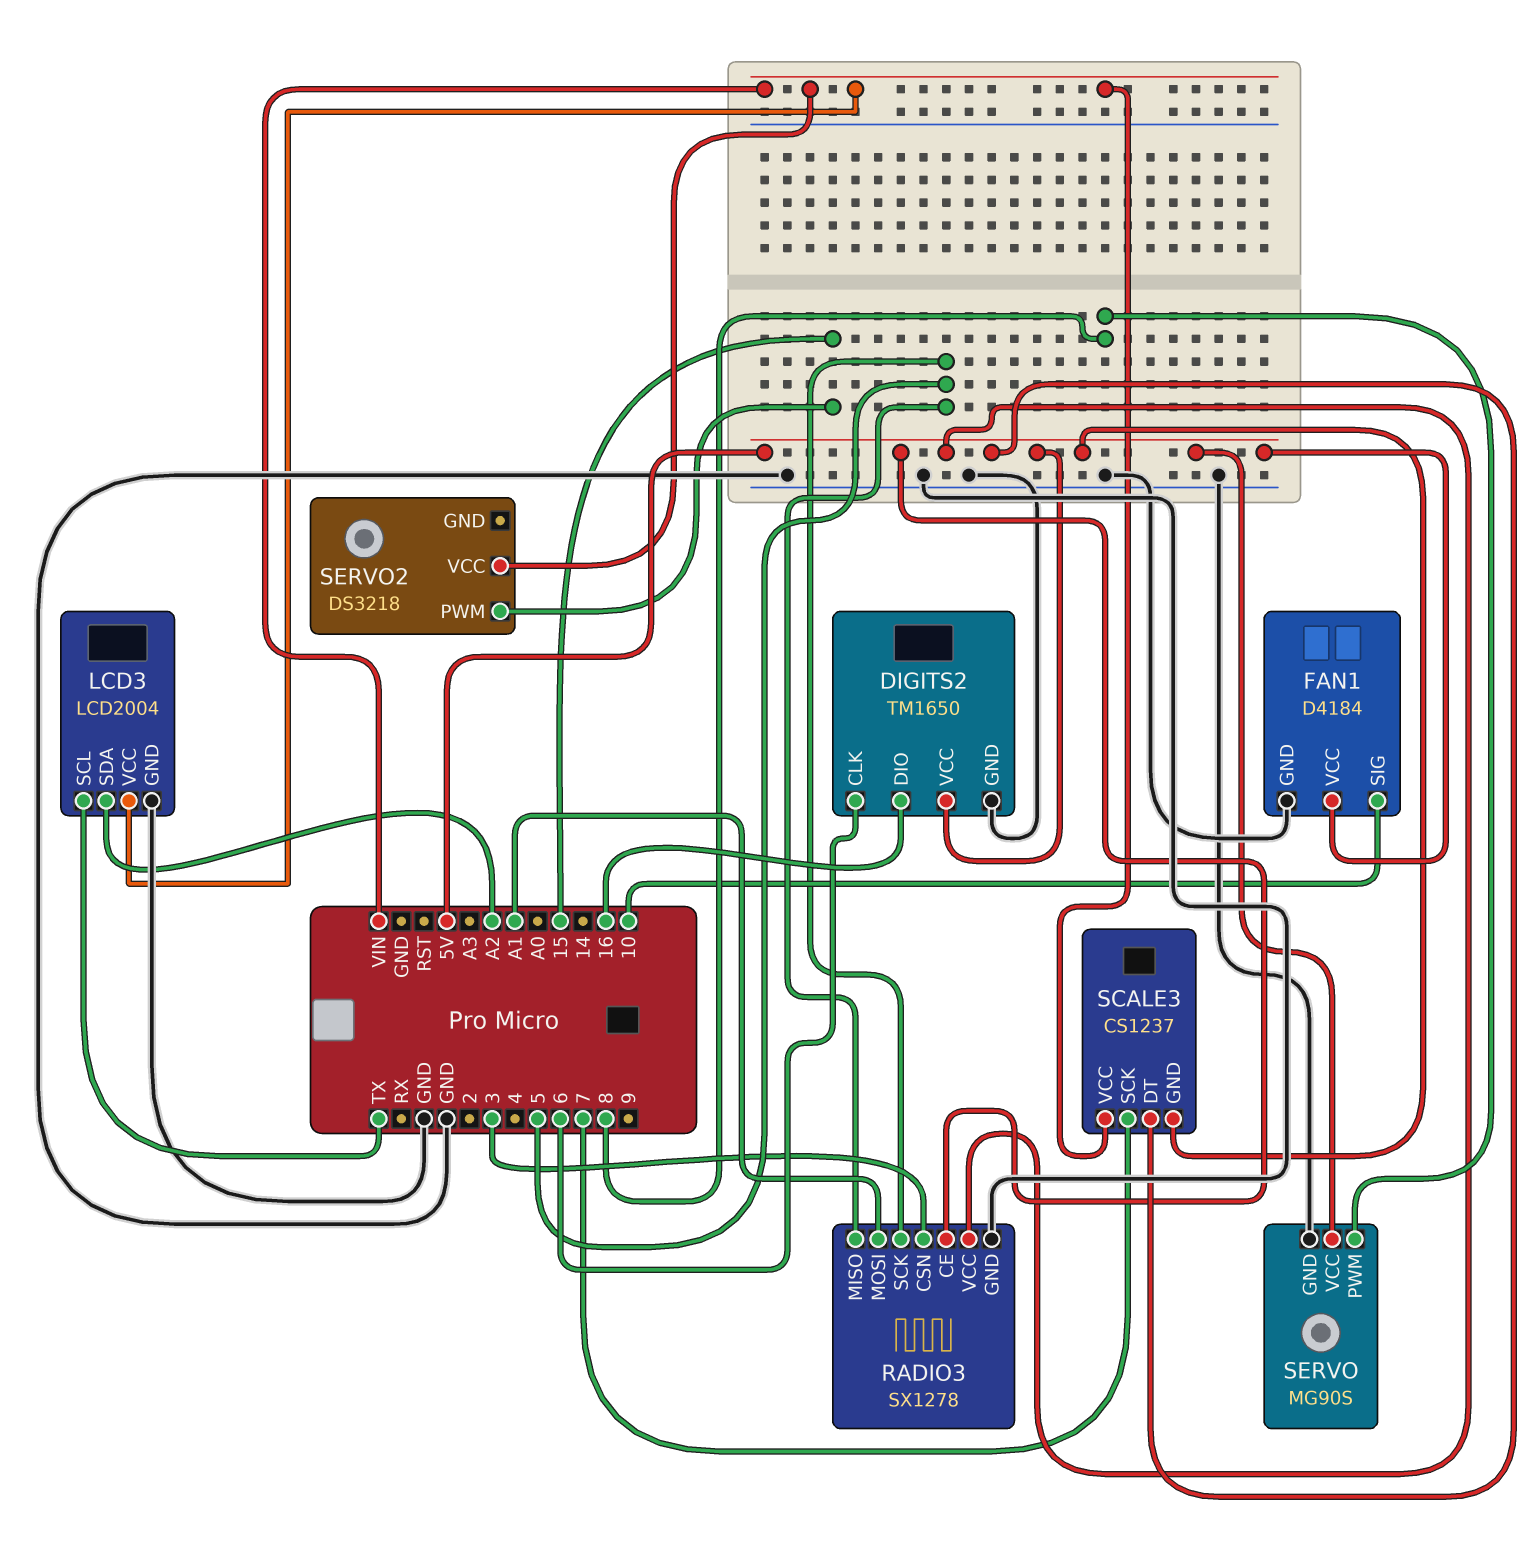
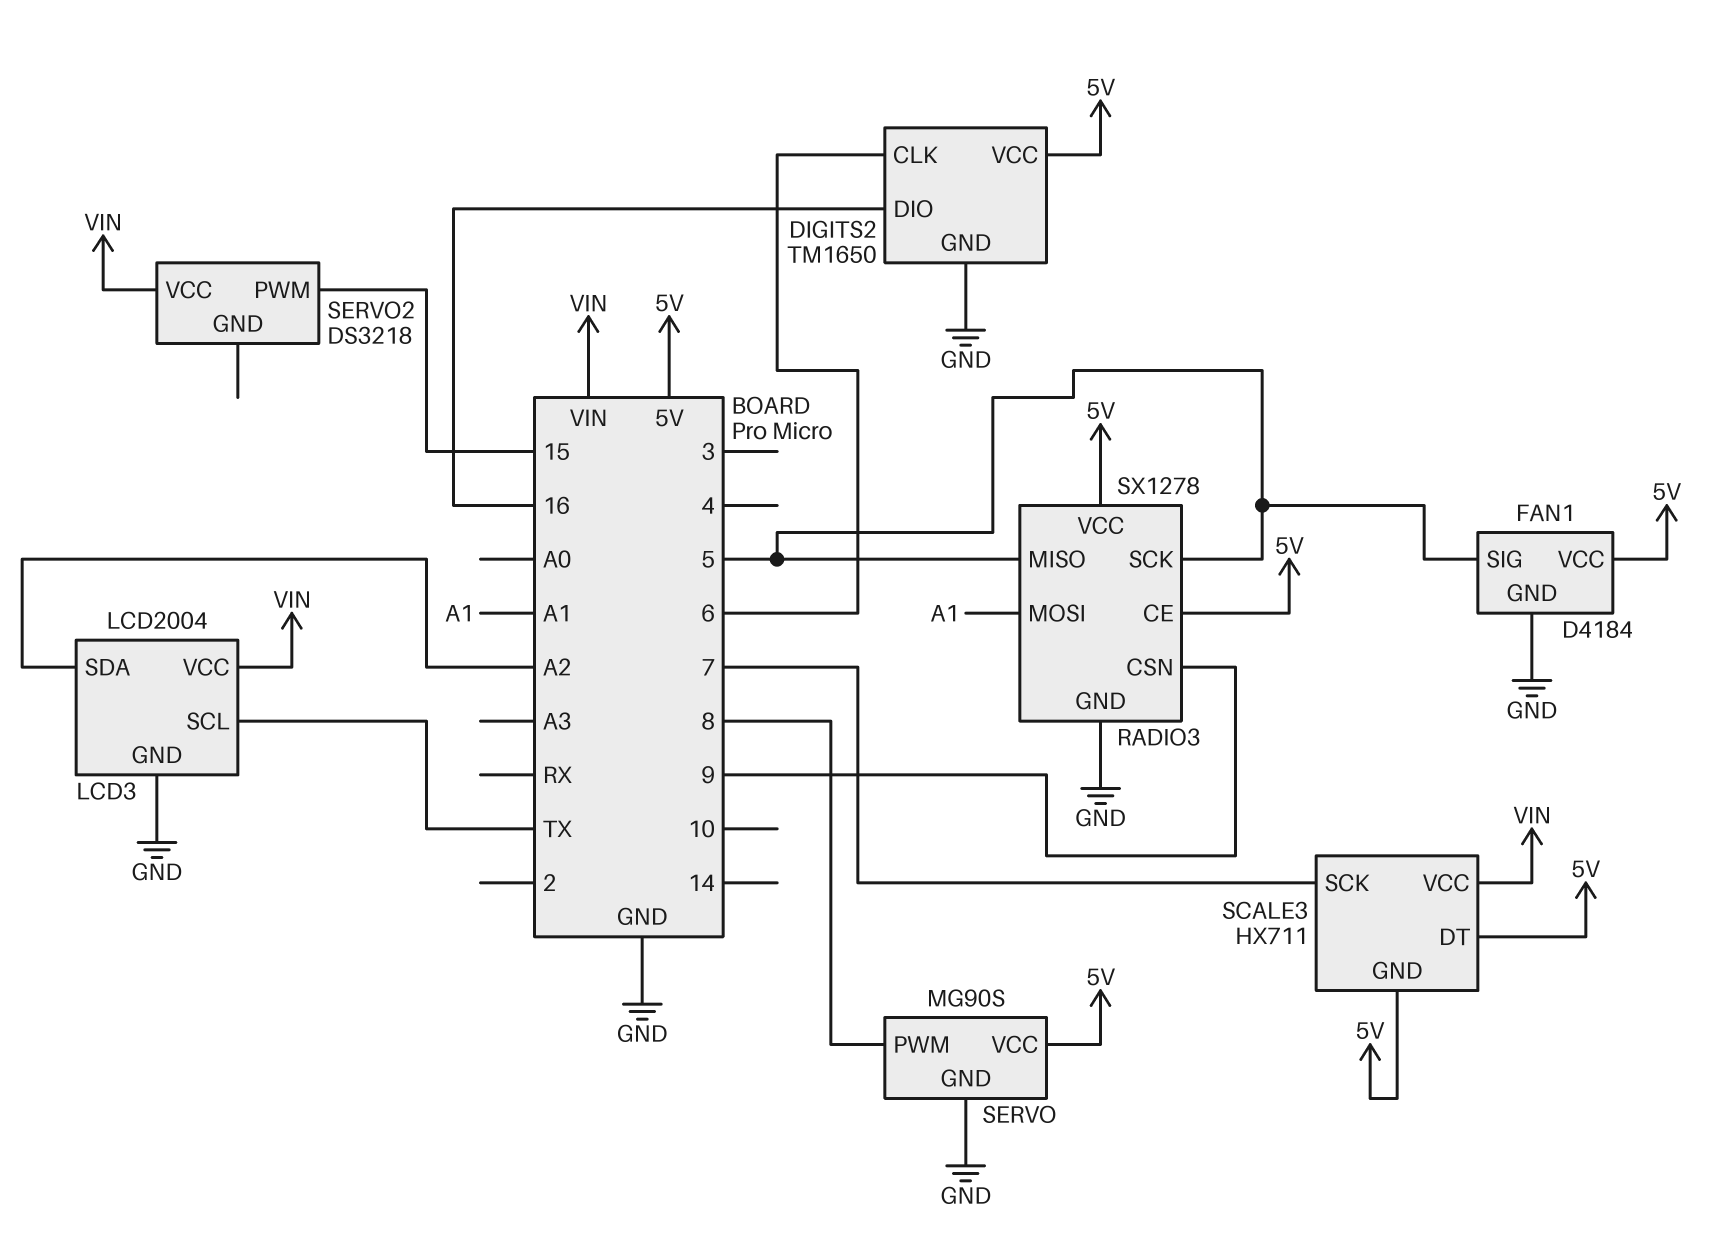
FAN1 pin SIG: 10 -> 5
RADIO3 pin CSN: 3 -> 9
SCALE3: CS1237 -> HX711

